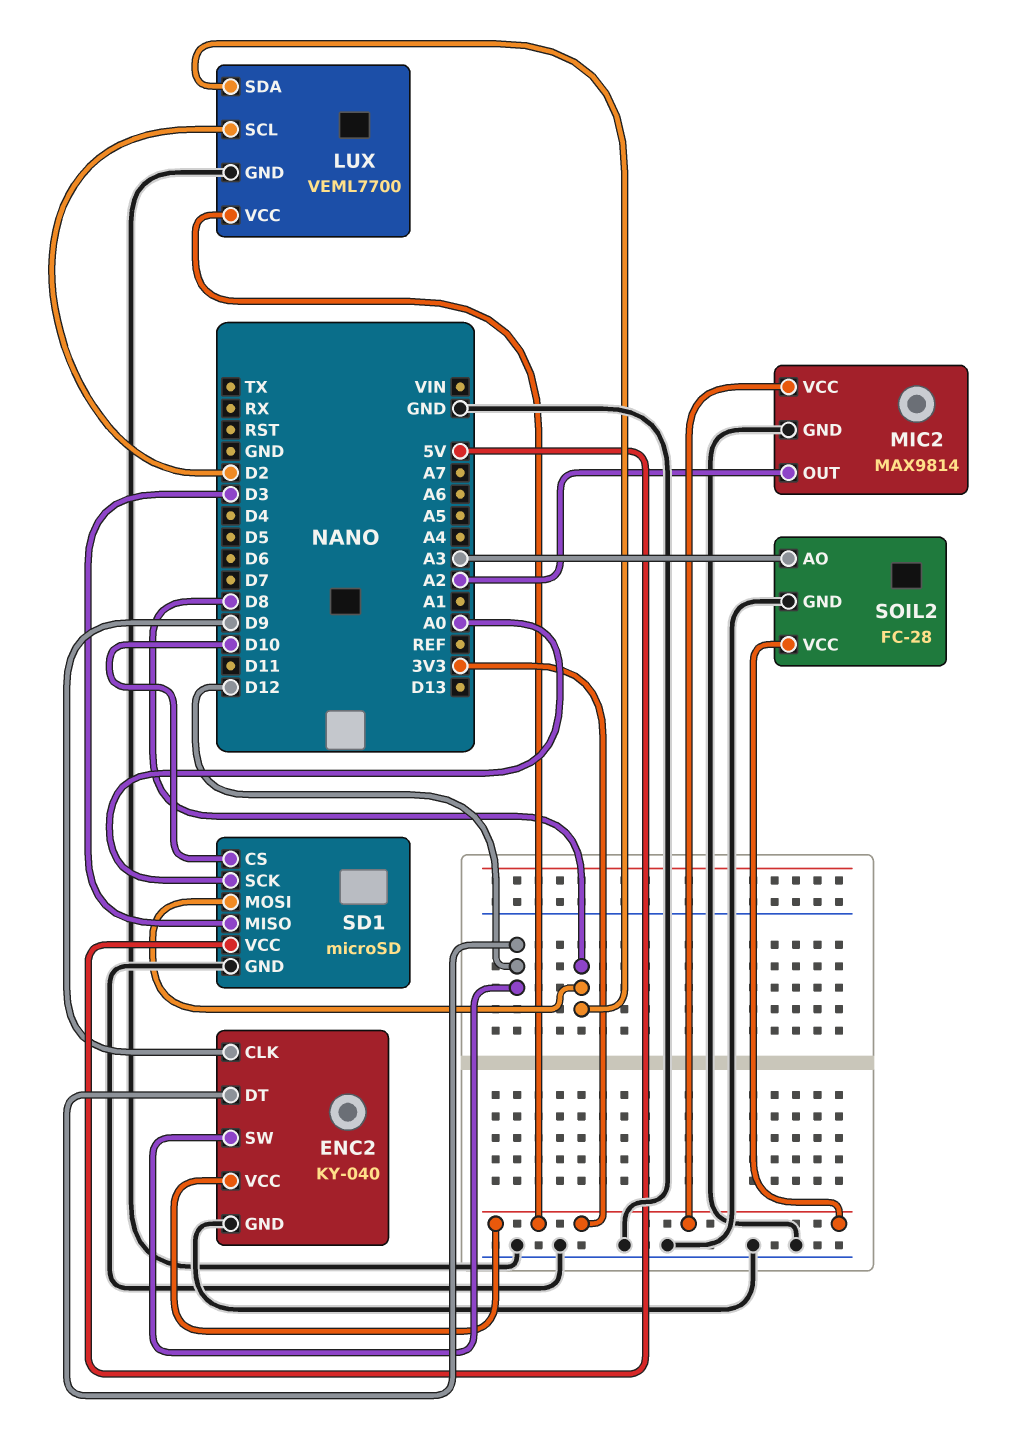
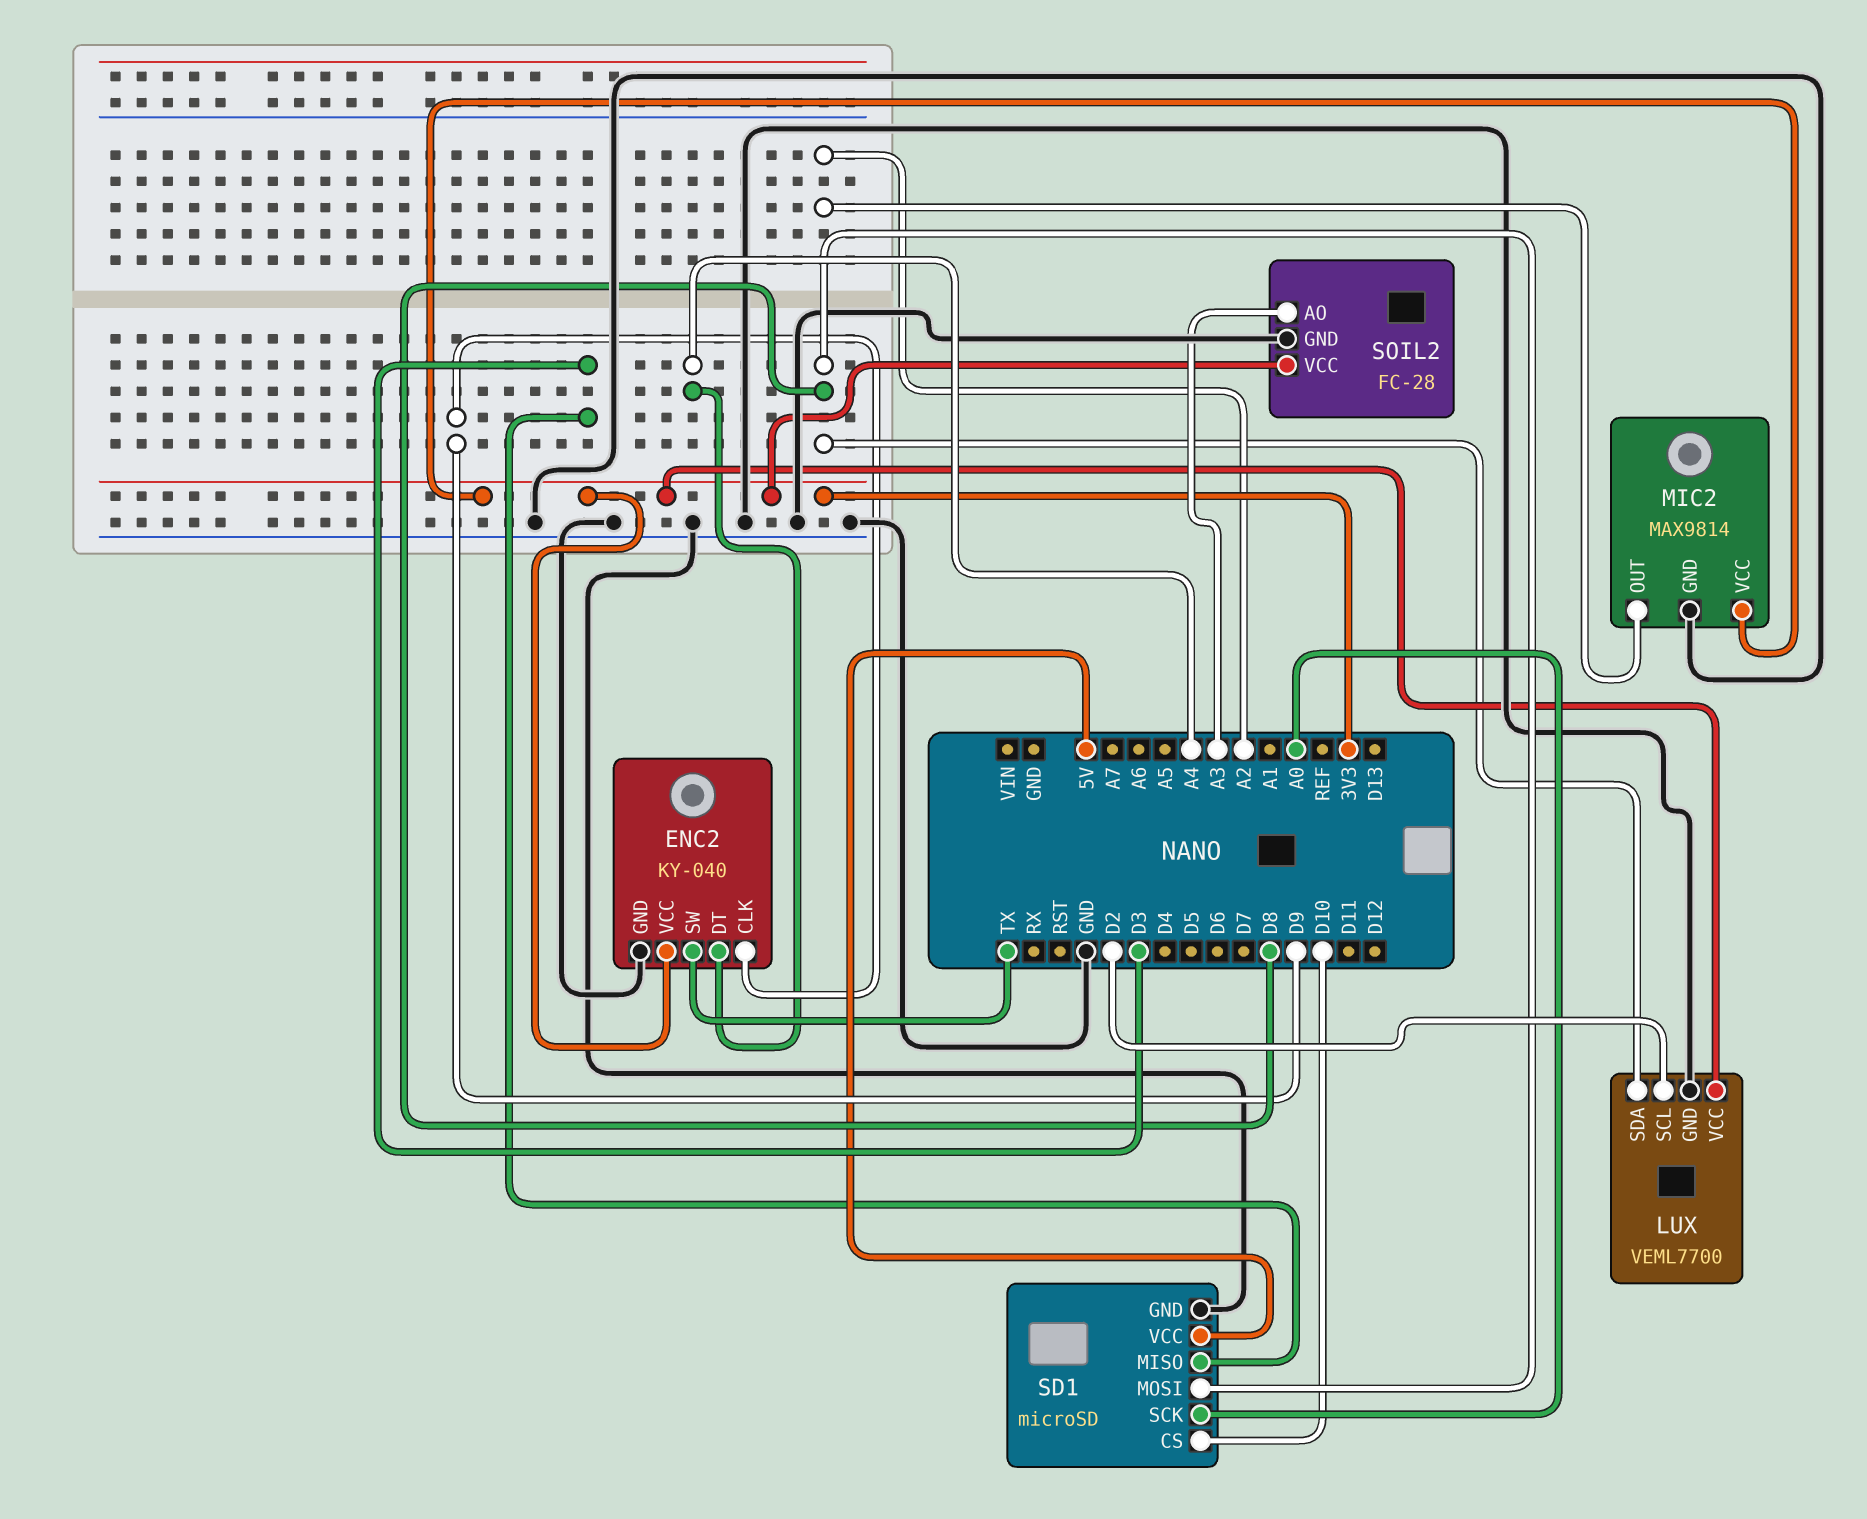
ENC2 pin DT: D12 -> A4
ENC2 pin SW: D12 -> TX

